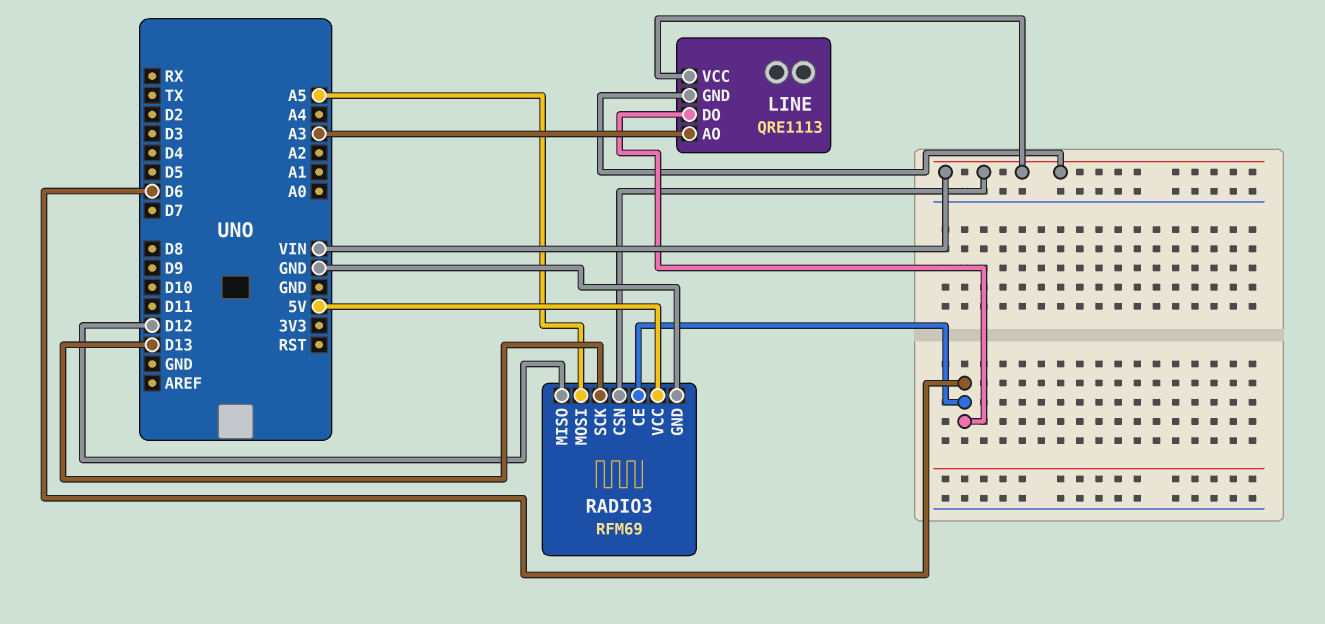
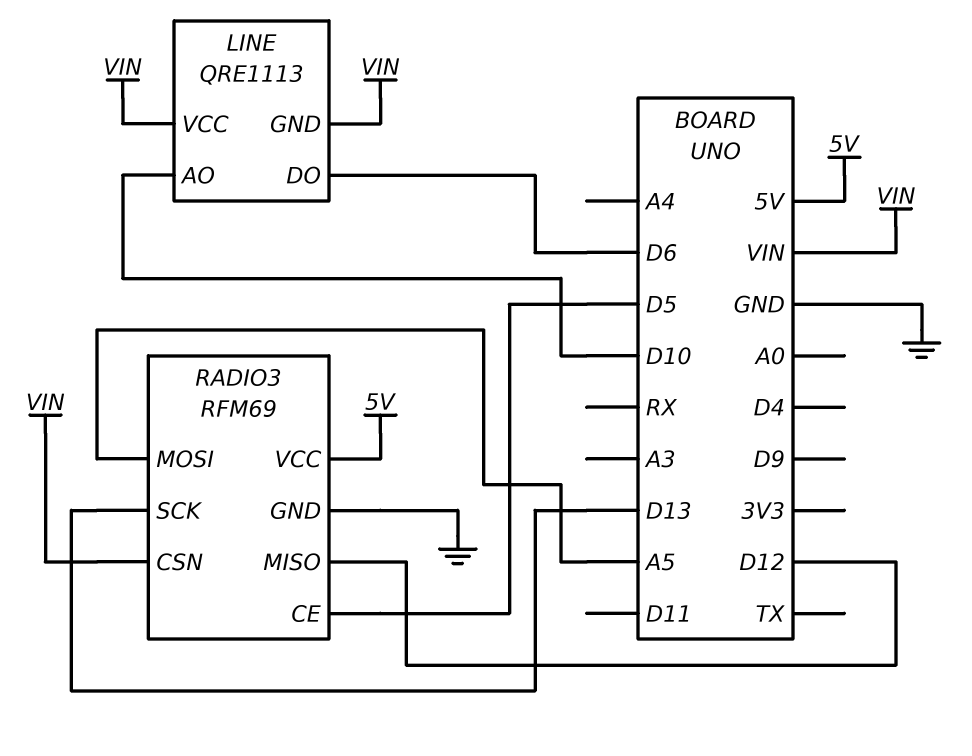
LINE pin AO: A3 -> D10
RADIO3 pin CE: D6 -> D5

